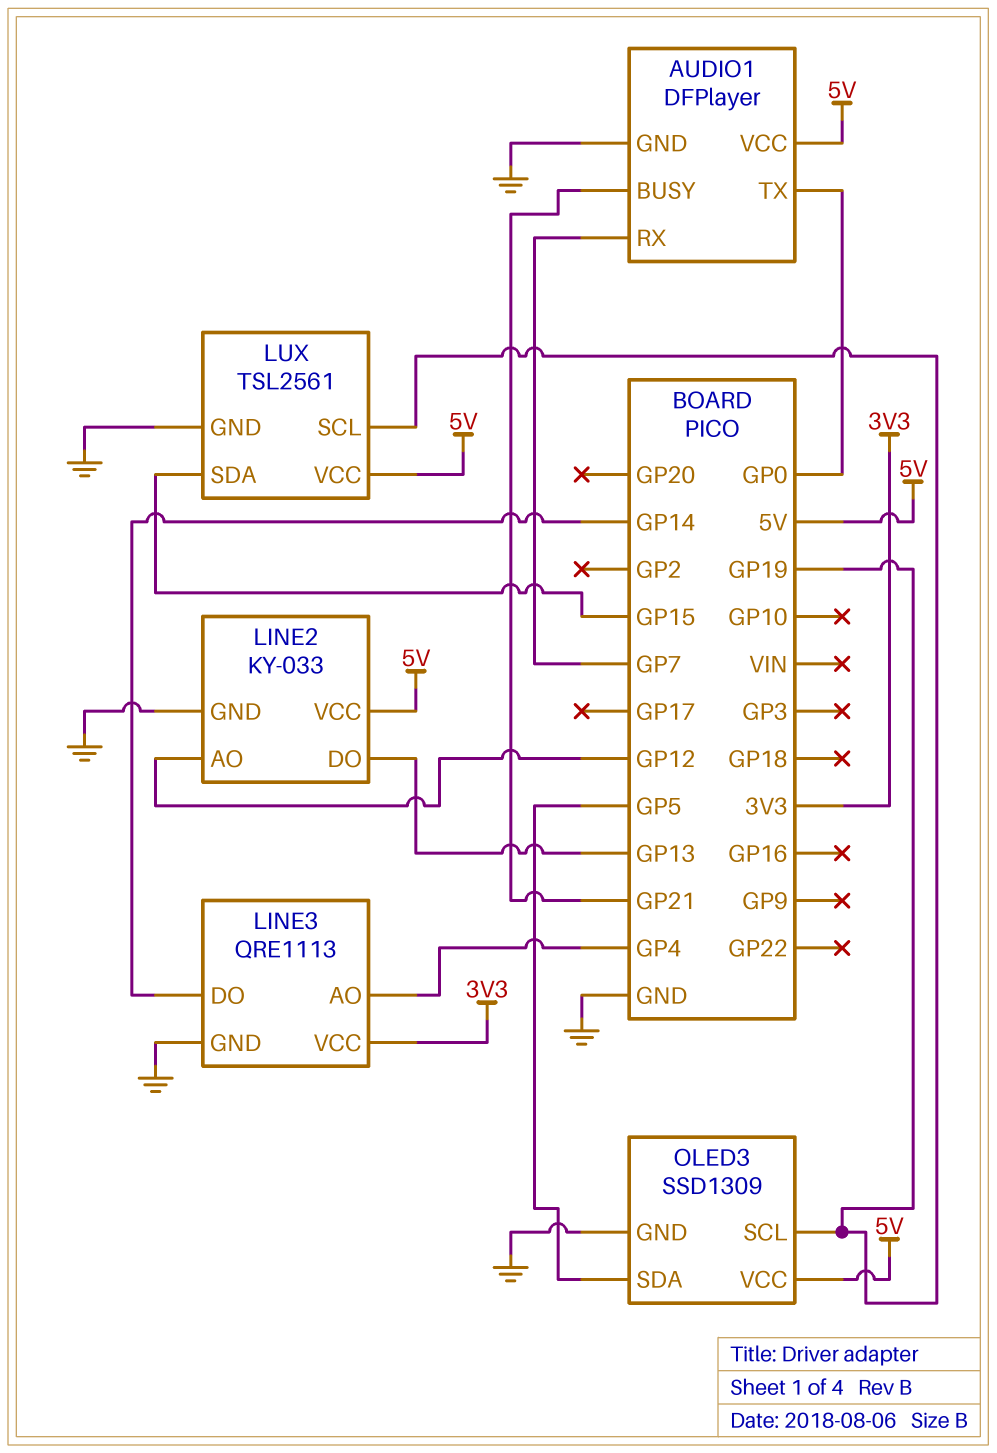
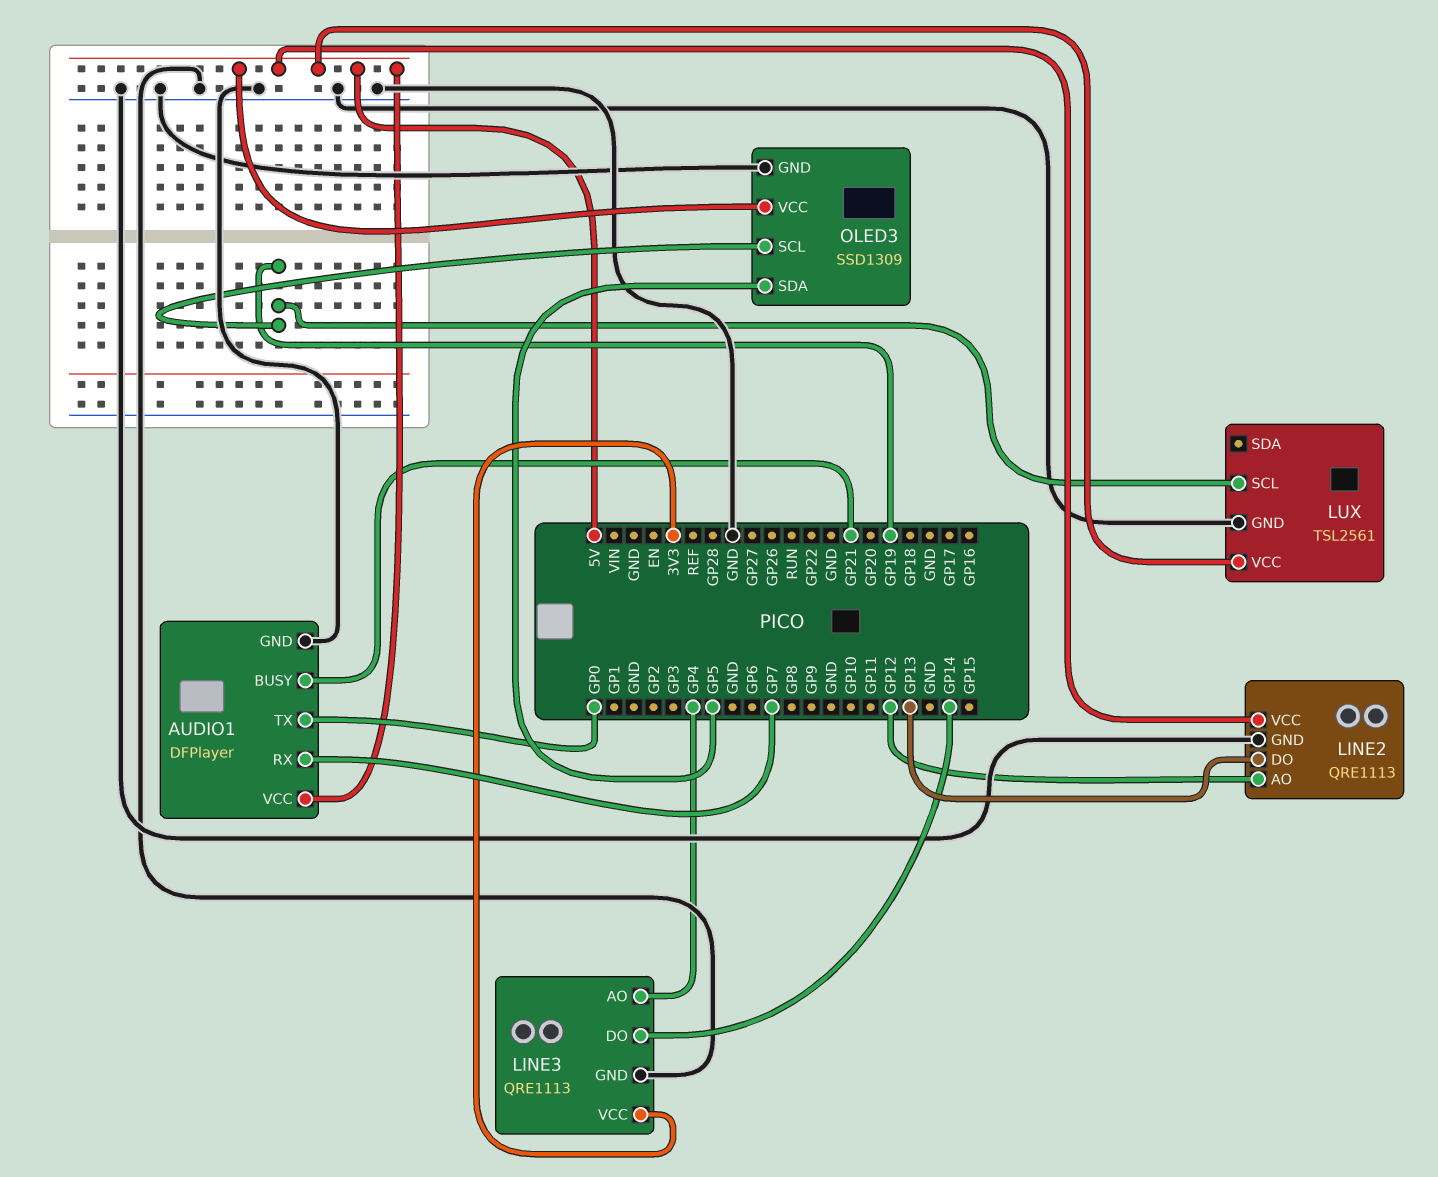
LINE2: KY-033 -> QRE1113
LUX pin SDA: GP15 -> none

